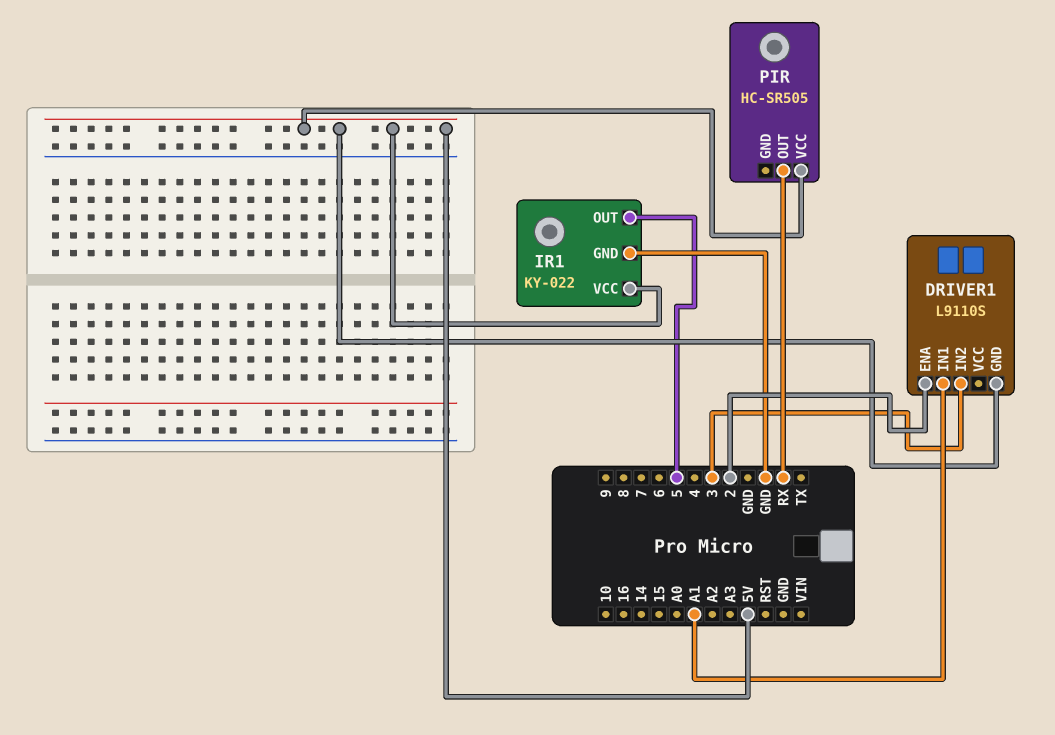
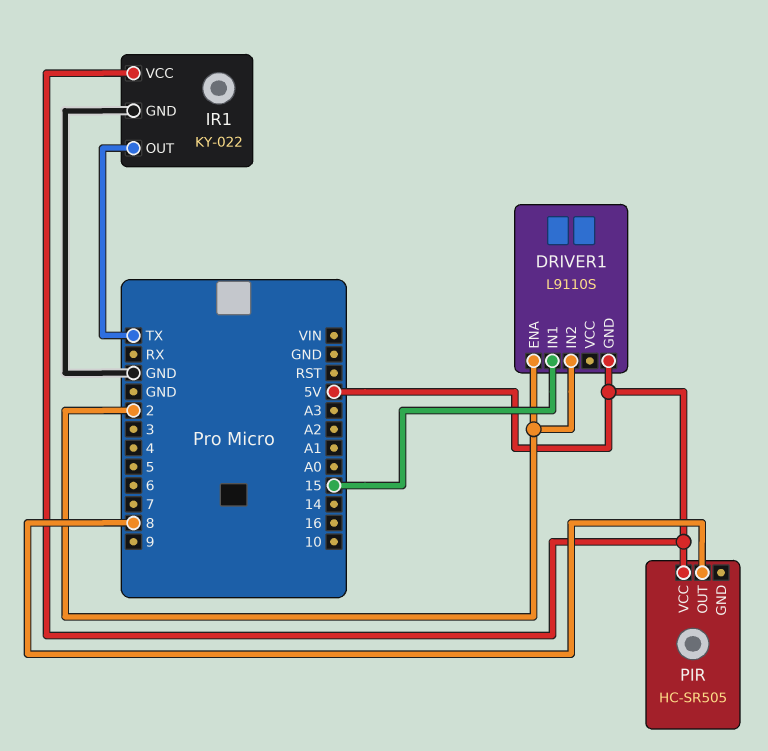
DRIVER1 pin IN1: A1 -> 15
DRIVER1 pin IN2: 3 -> 2
IR1 pin OUT: 5 -> TX
PIR pin OUT: RX -> 8

